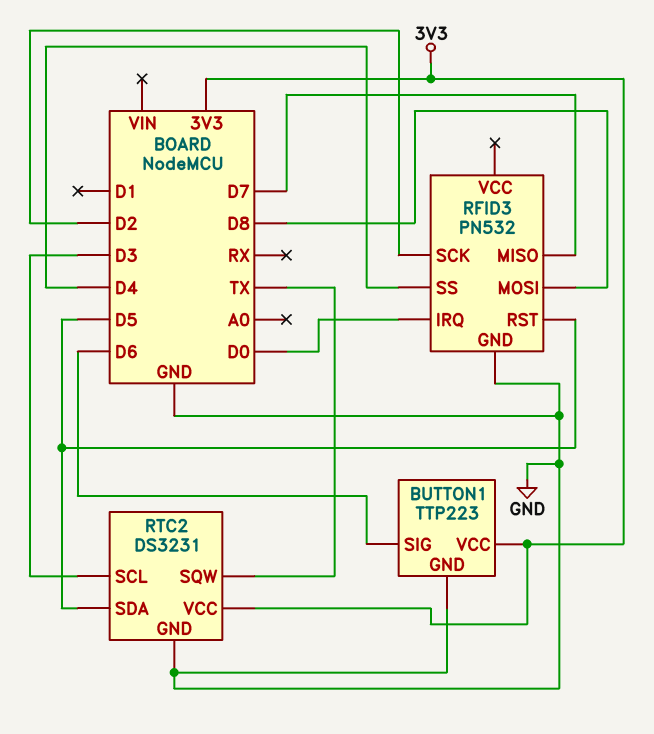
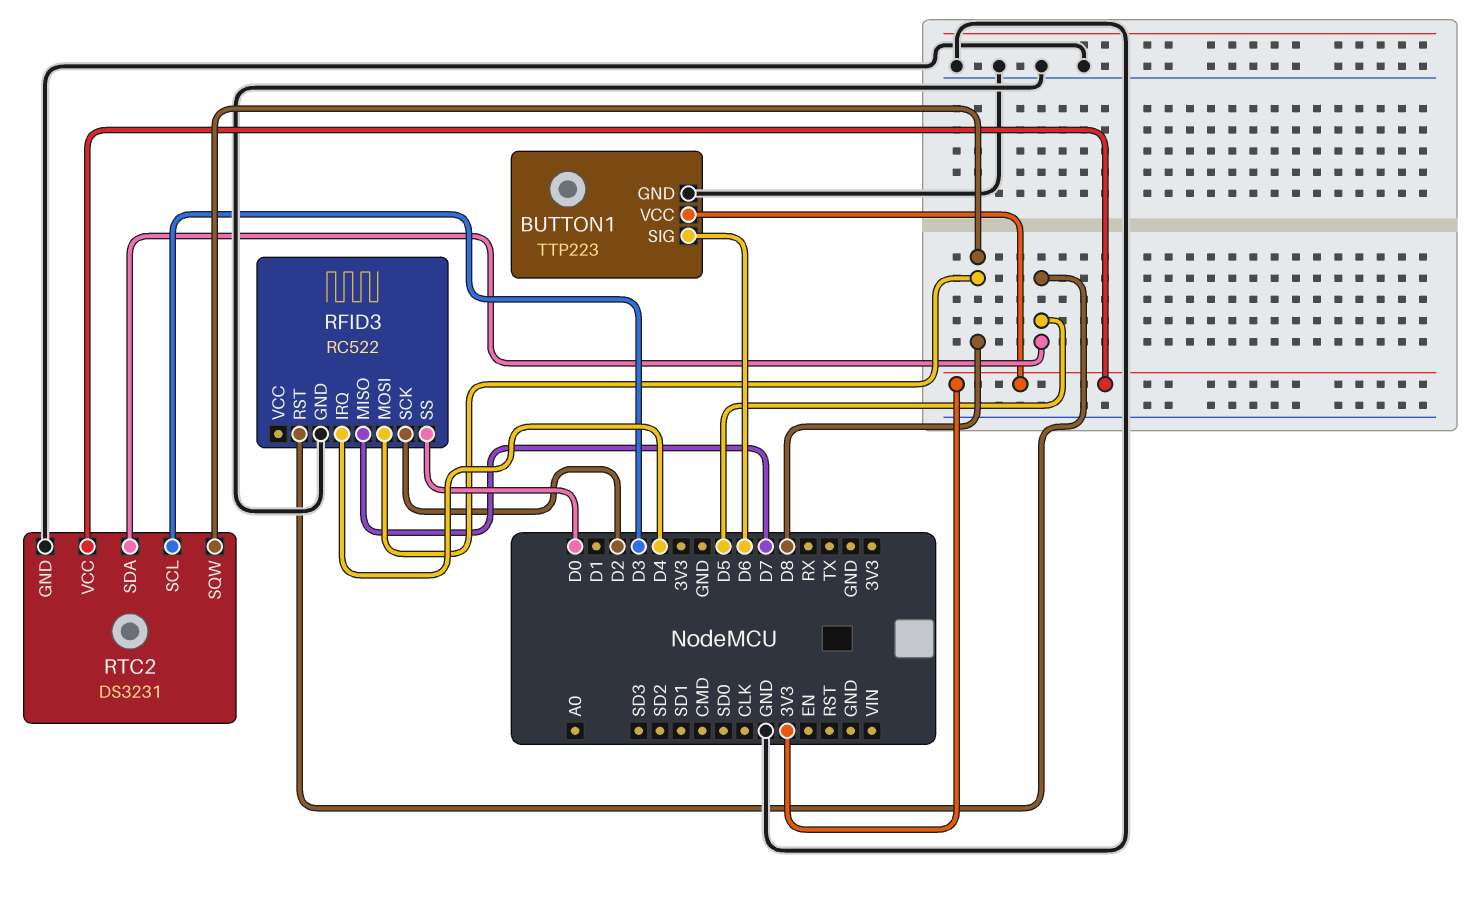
RFID3: PN532 -> RC522
RFID3 pin IRQ: D0 -> D4
RFID3 pin SS: D4 -> D0
RTC2 pin SQW: TX -> D8

